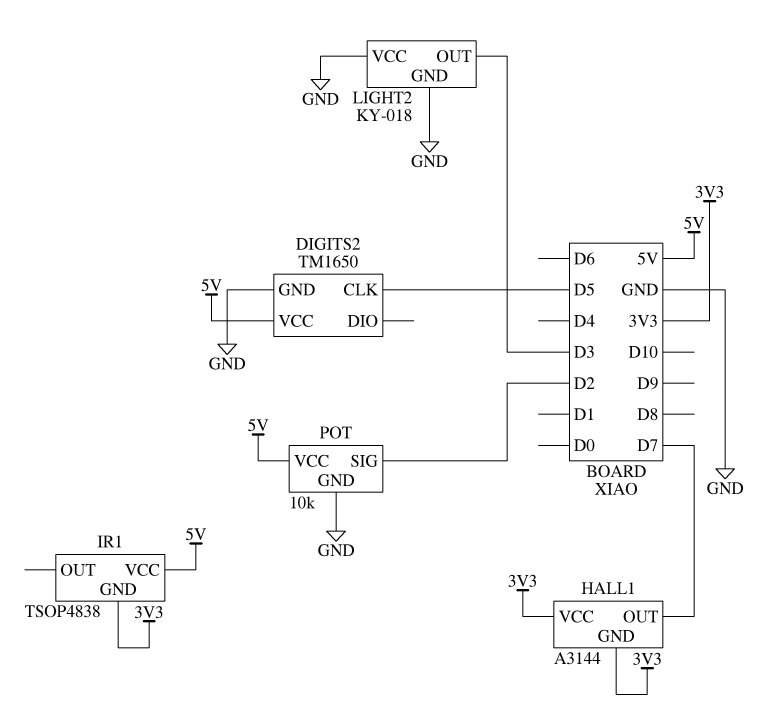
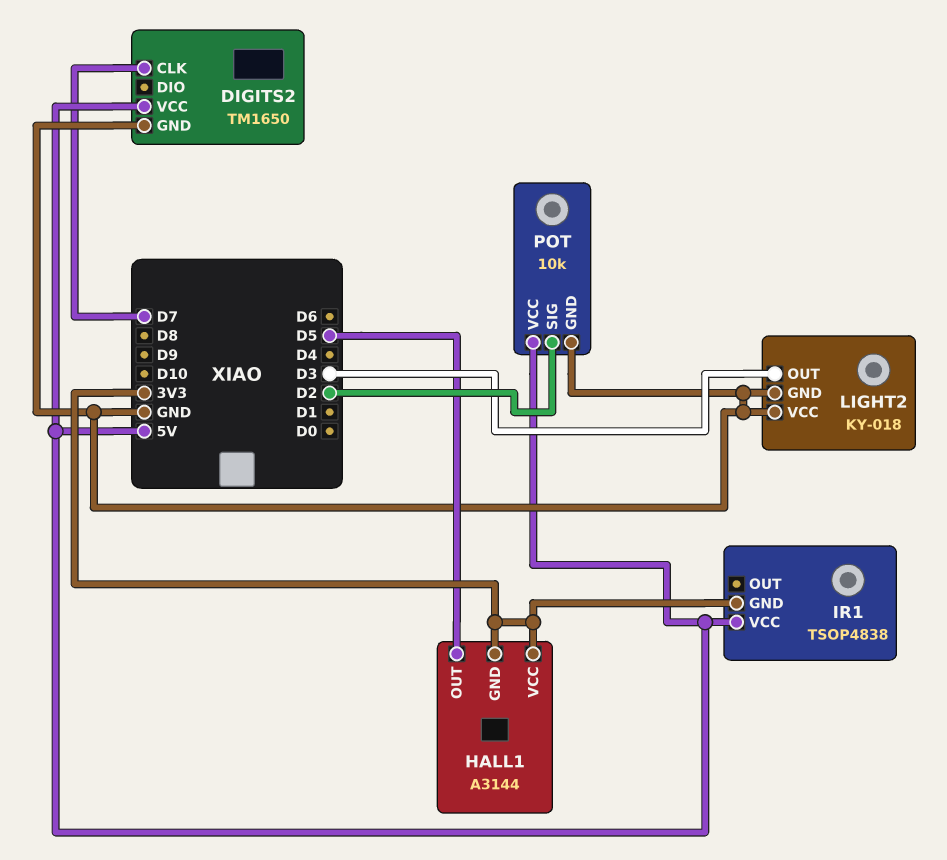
DIGITS2 pin CLK: D5 -> D7
HALL1 pin OUT: D7 -> D5

